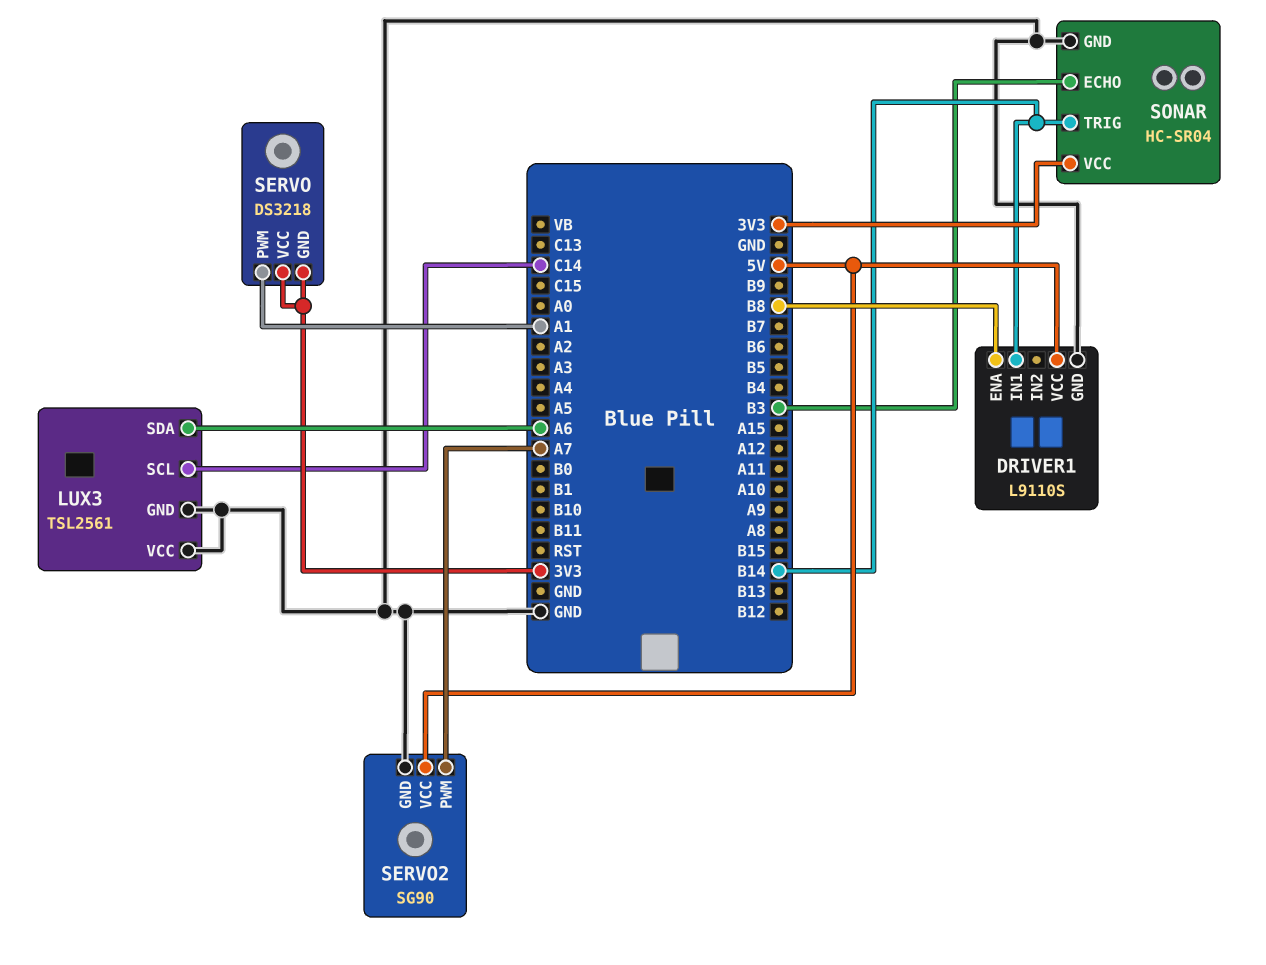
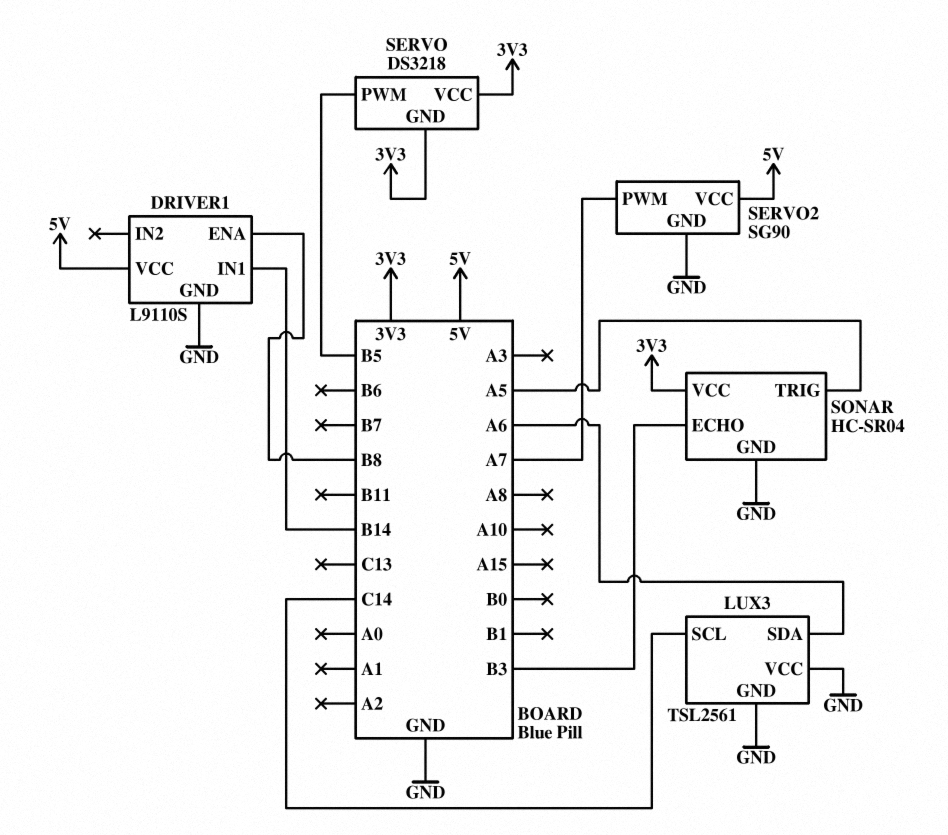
SERVO pin PWM: A1 -> B5
SONAR pin TRIG: B14 -> A5

